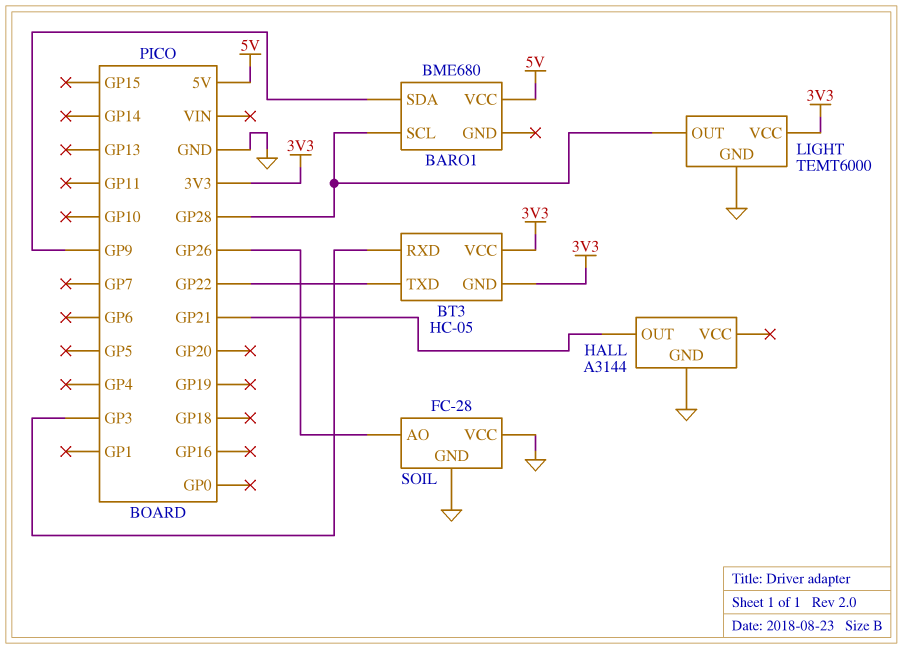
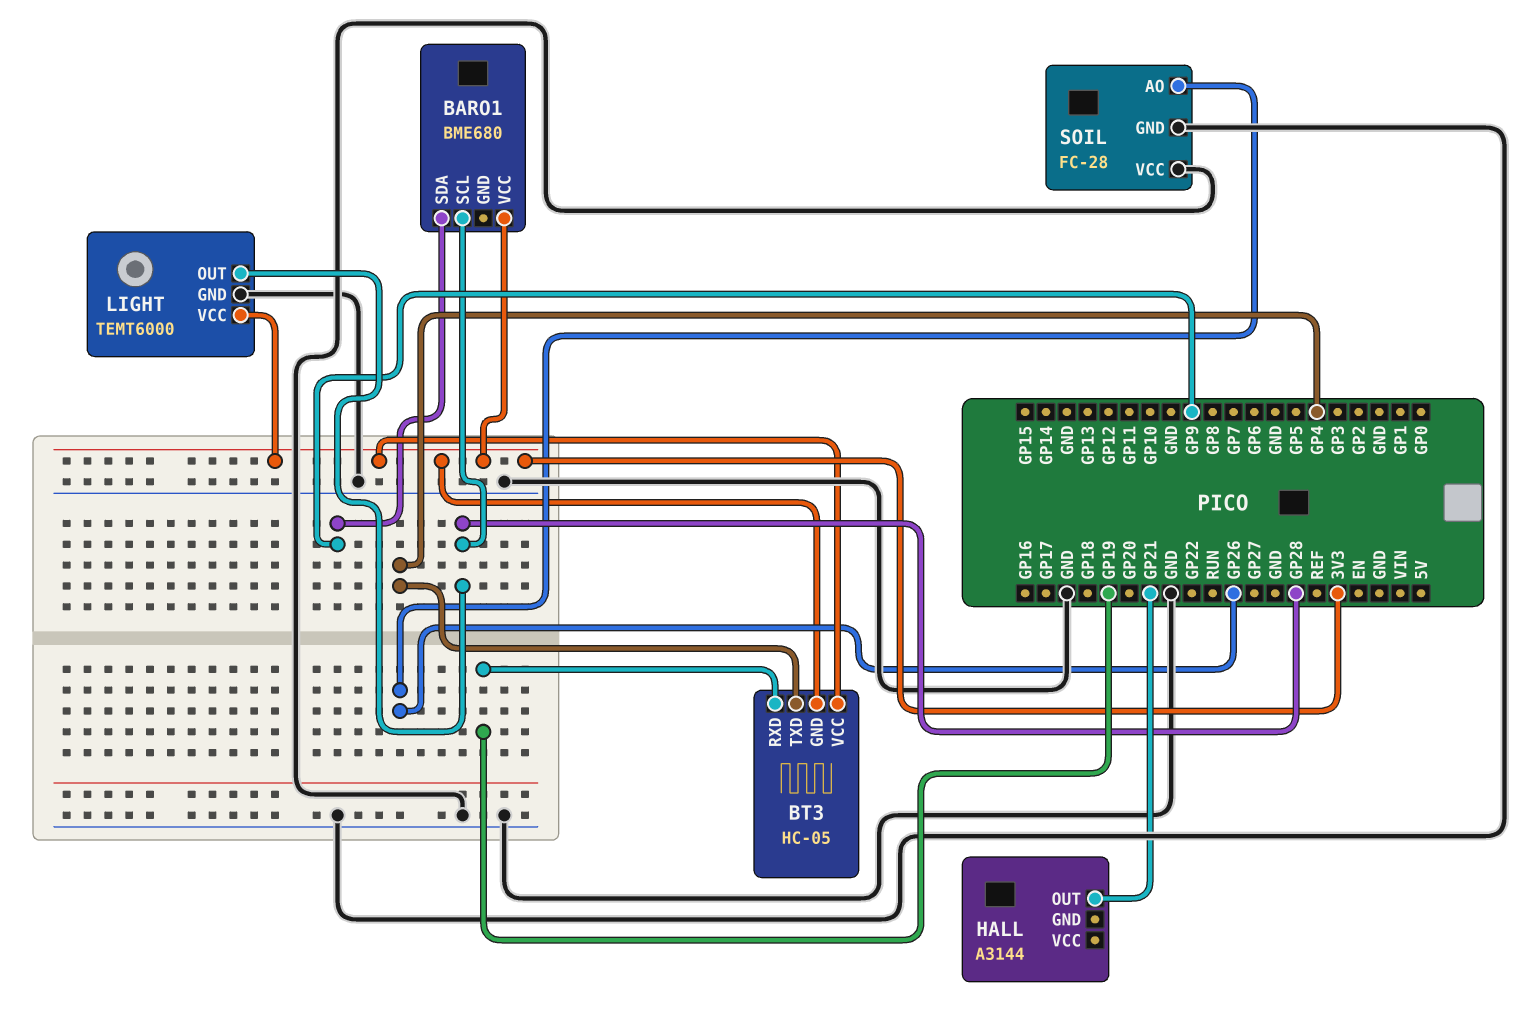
BARO1 pin VCC: 5V -> 3V3
BT3 pin RXD: GP3 -> GP19
BT3 pin TXD: GP22 -> GP4
HALL pin GND: GND -> none

